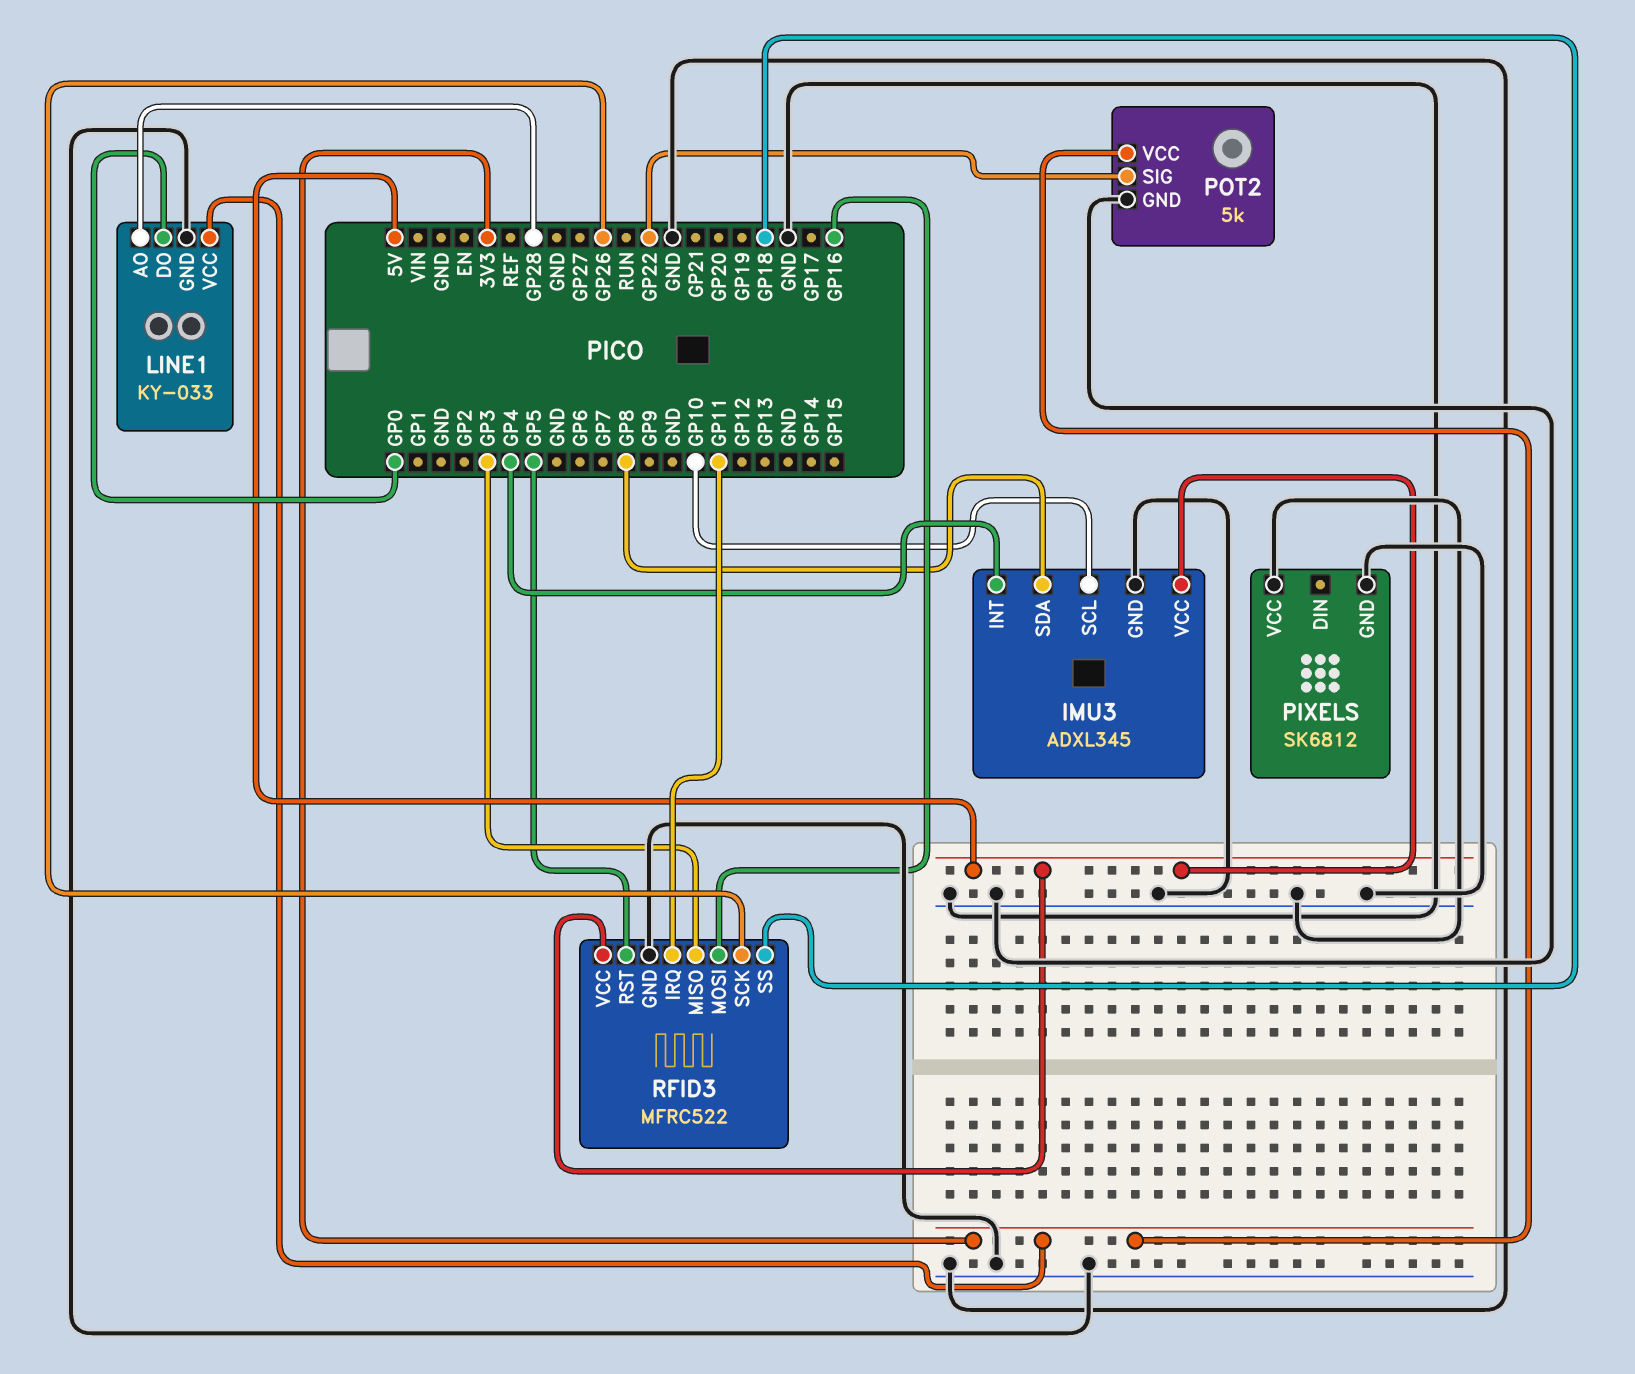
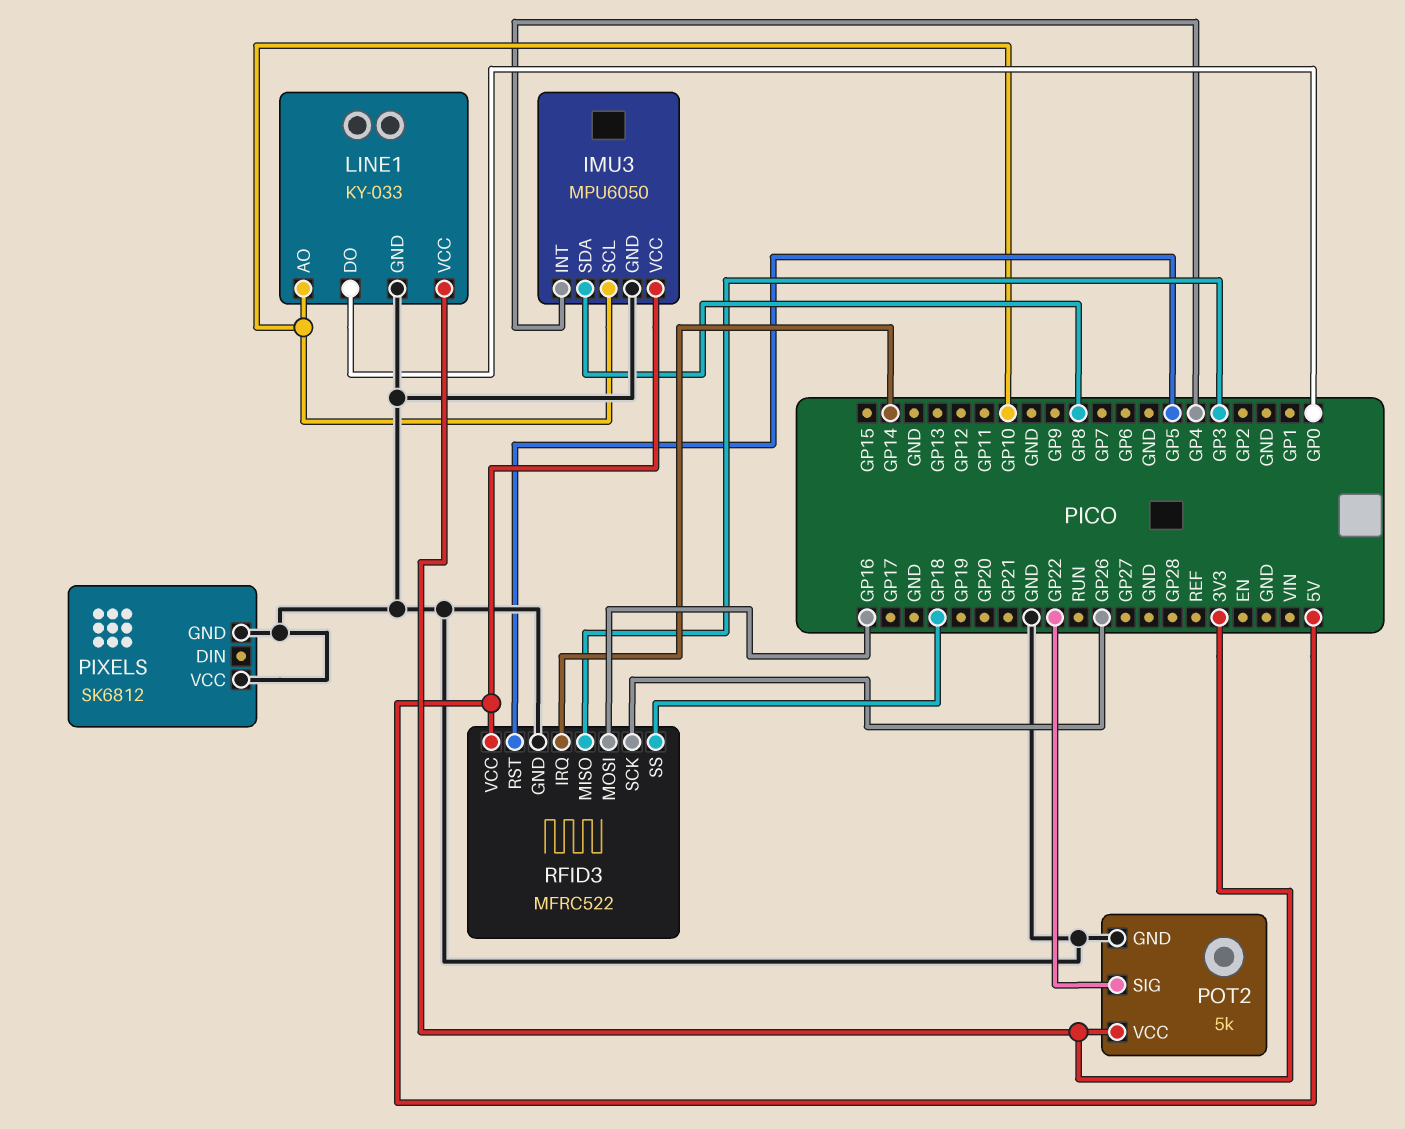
IMU3: ADXL345 -> MPU6050
LINE1 pin AO: GP28 -> GP10
RFID3 pin IRQ: GP11 -> GP14

